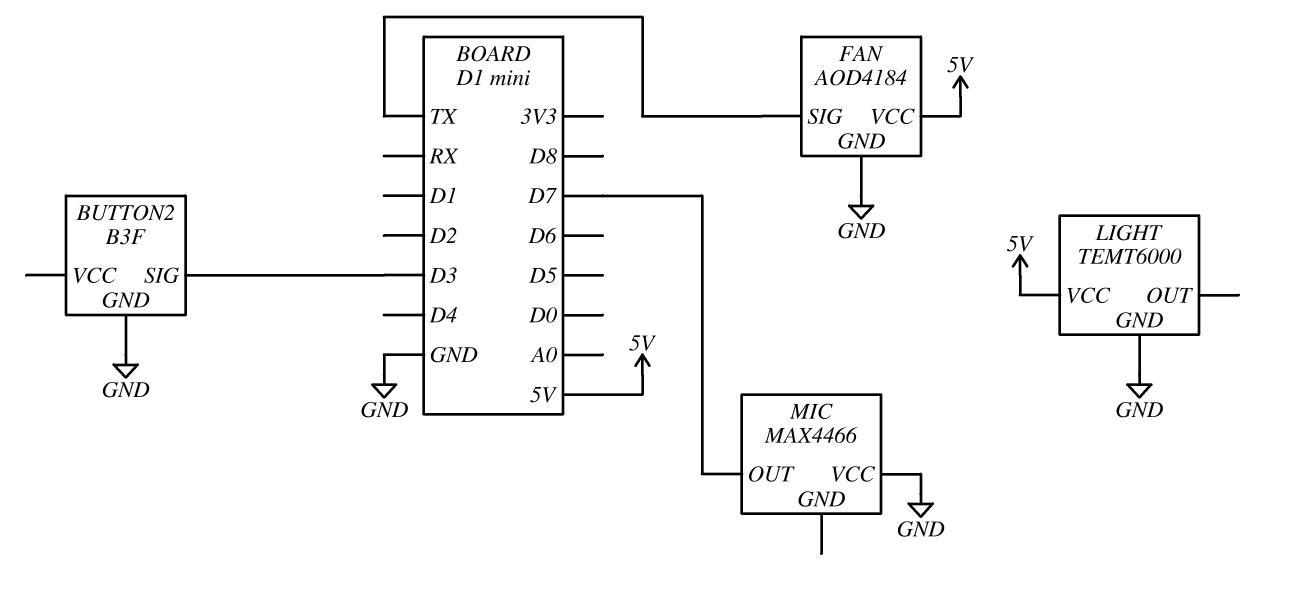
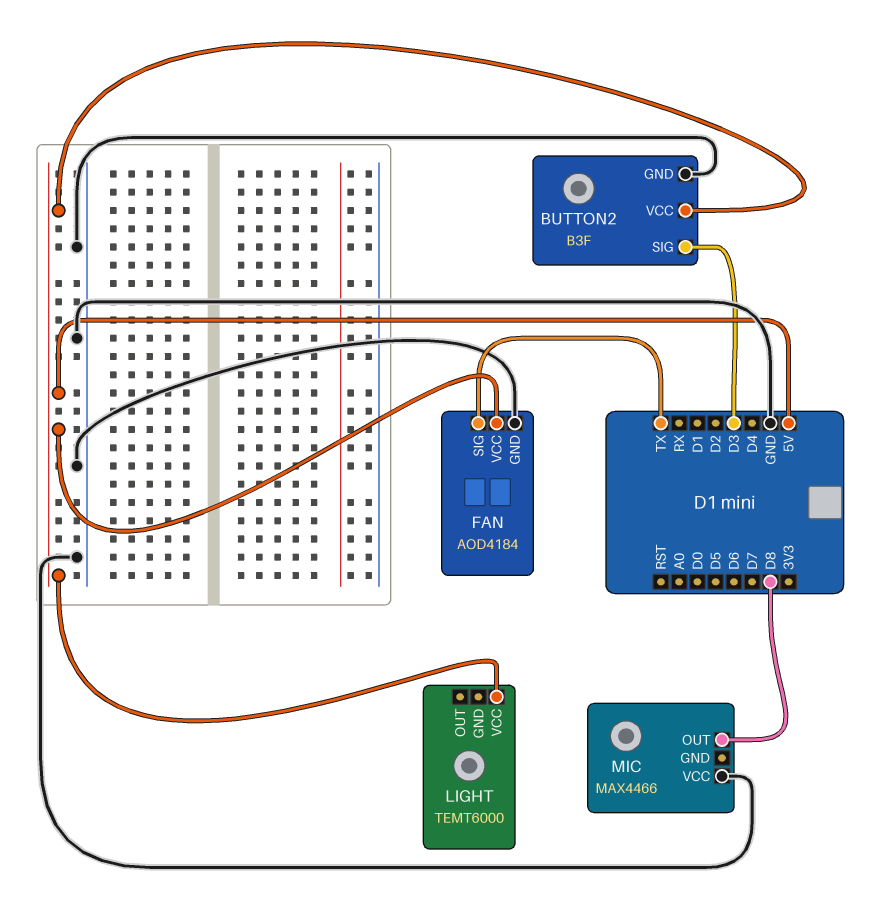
BUTTON2 pin VCC: none -> 5V
LIGHT pin GND: GND -> none
MIC pin OUT: D7 -> D8

